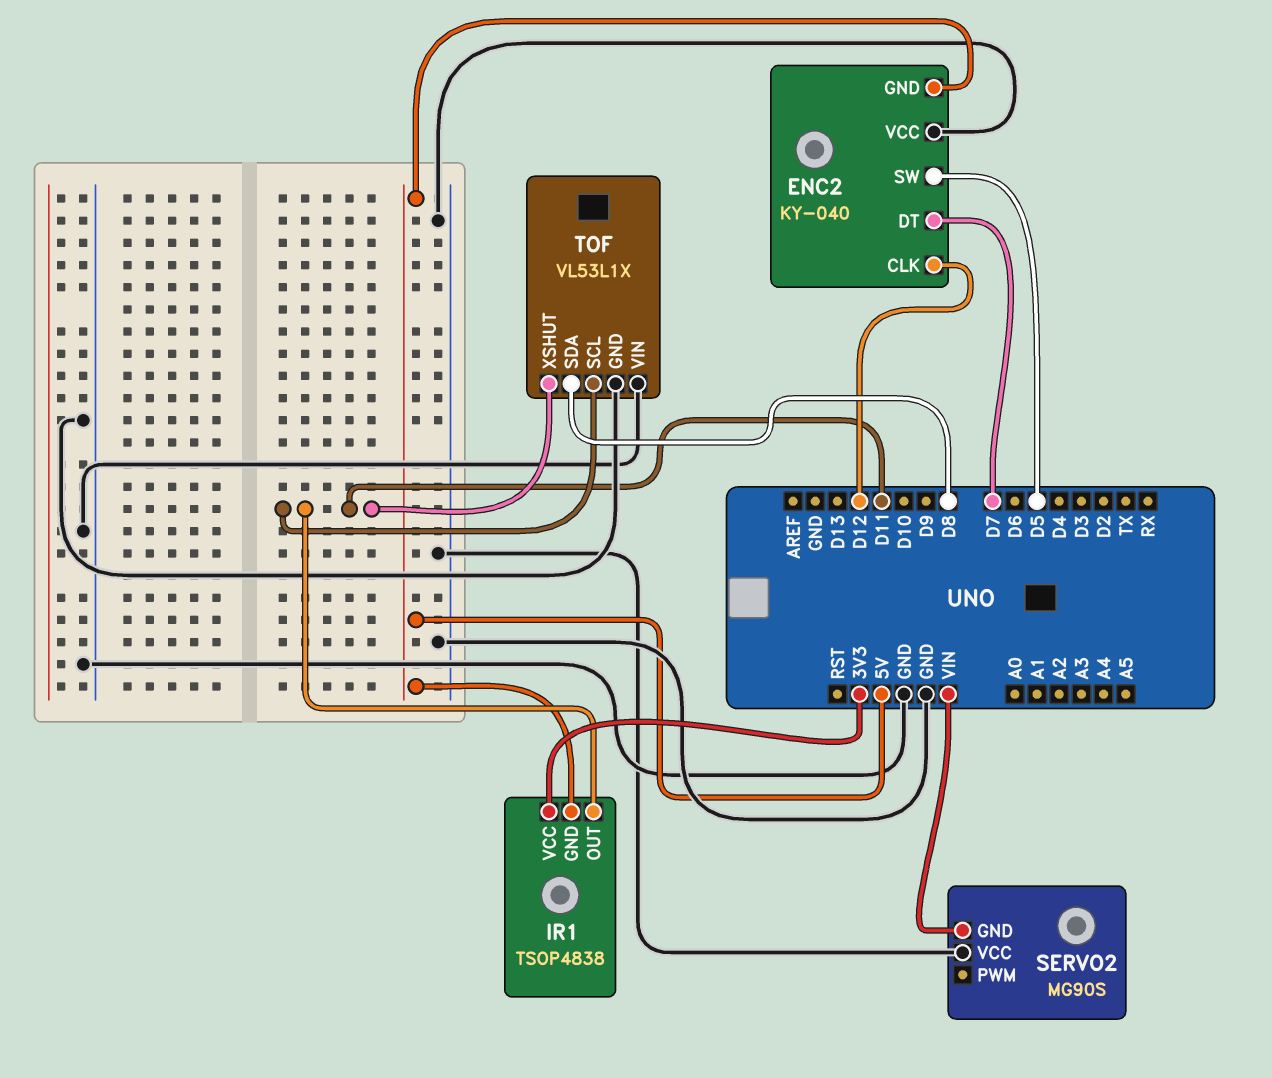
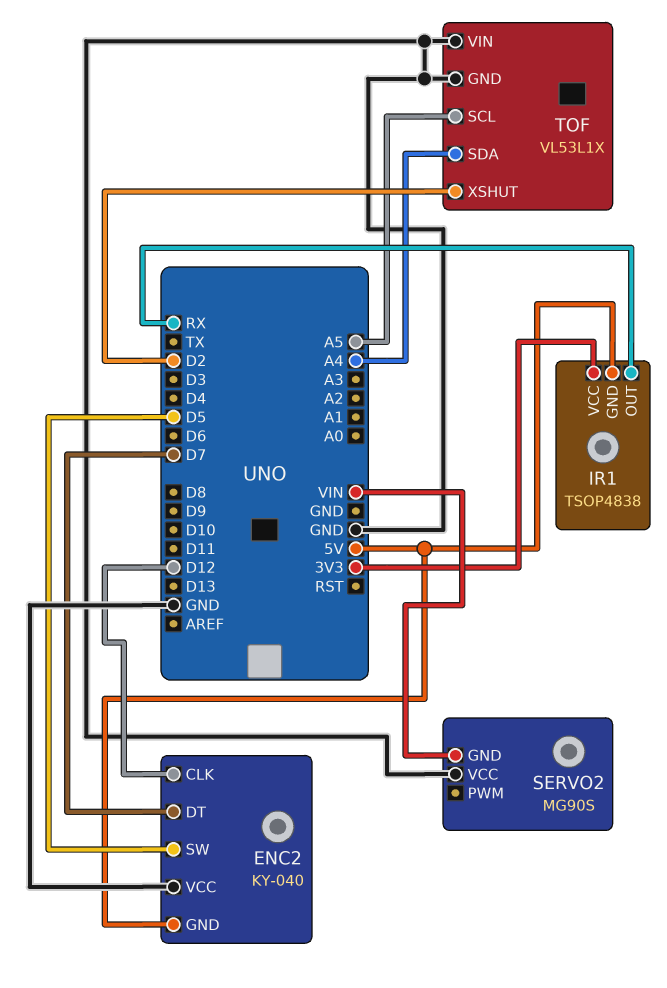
IR1 pin OUT: D11 -> RX
TOF pin SCL: D11 -> A5
TOF pin SDA: D8 -> A4
TOF pin XSHUT: D11 -> D2

